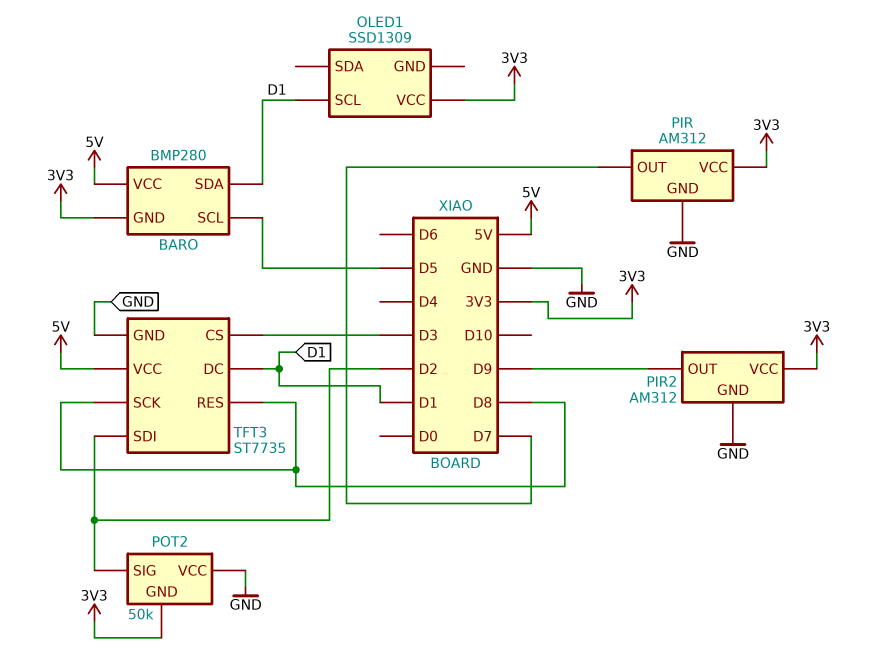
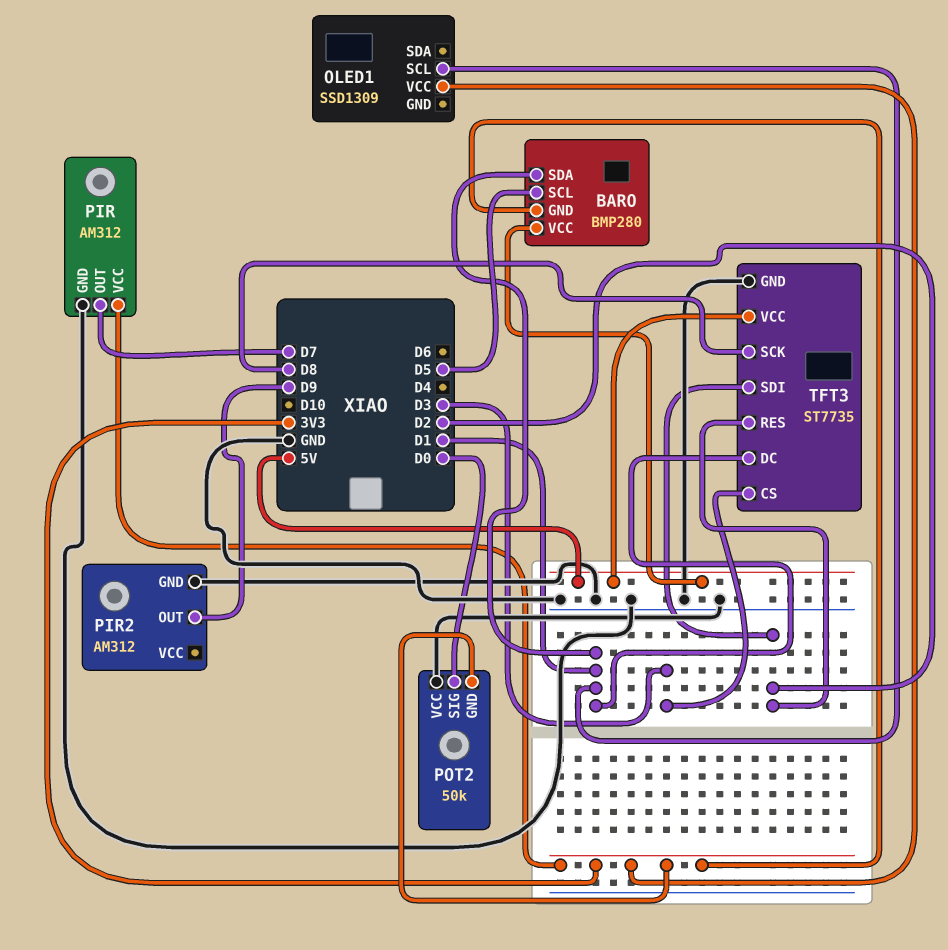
PIR2 pin VCC: 3V3 -> none
POT2 pin SIG: D2 -> D0
TFT3 pin RES: D8 -> D2

